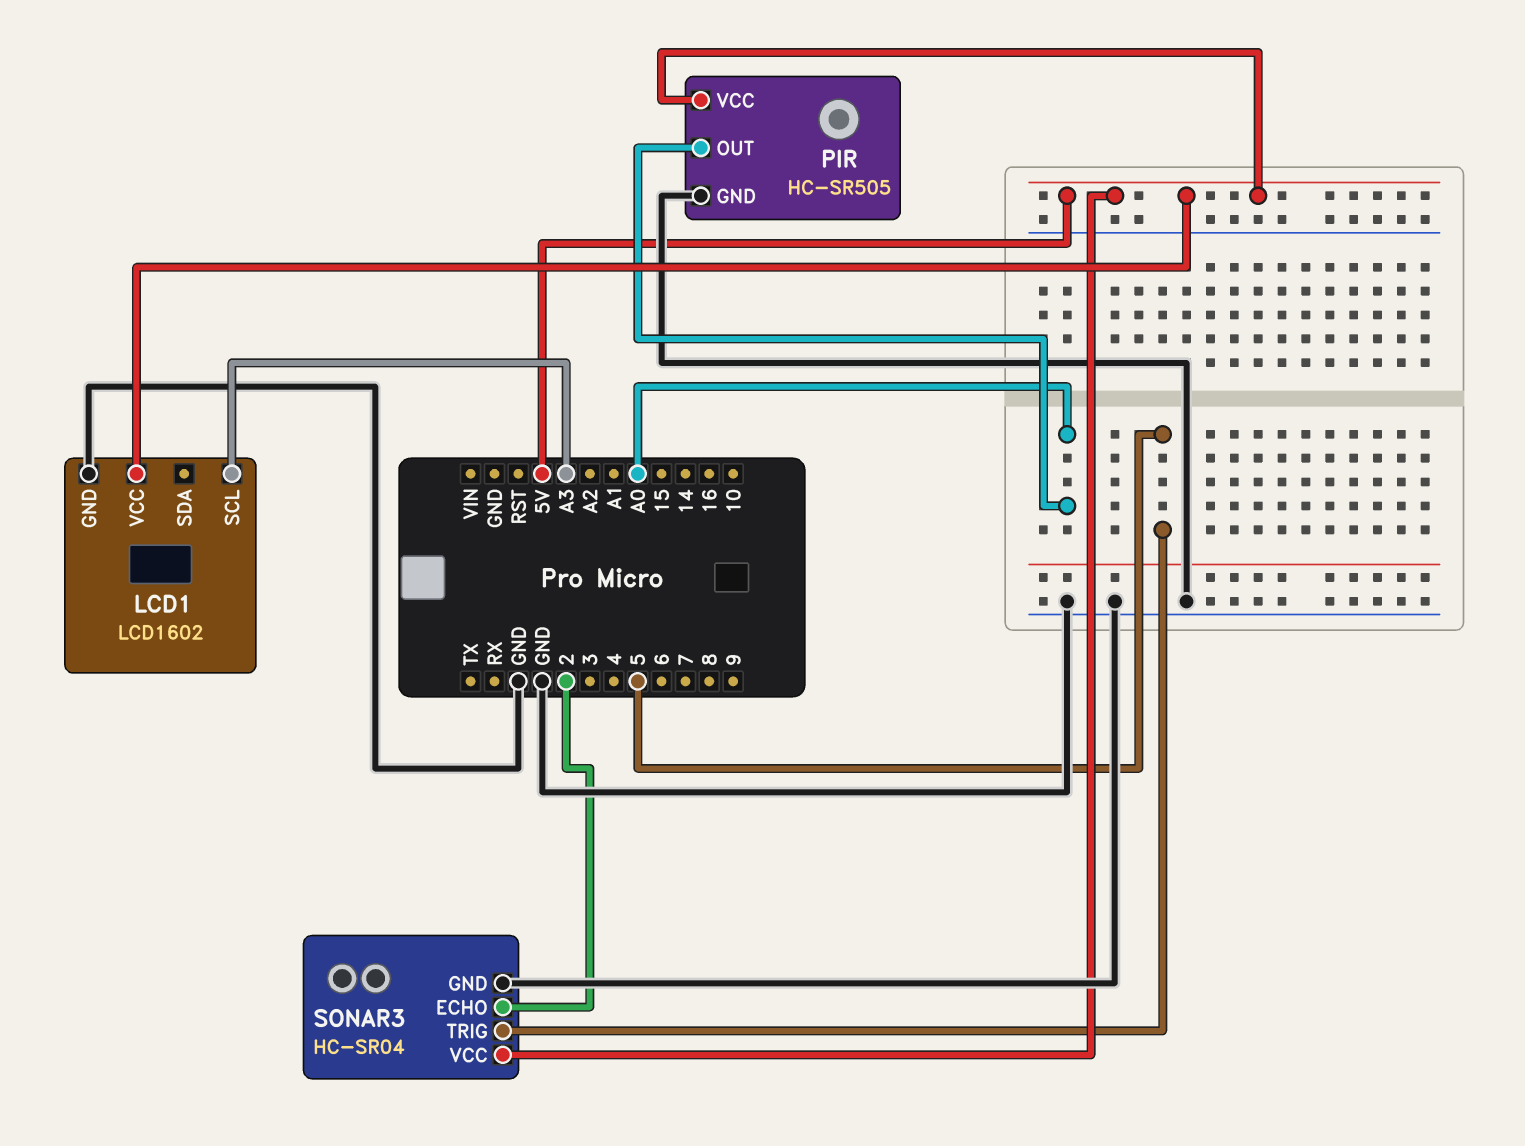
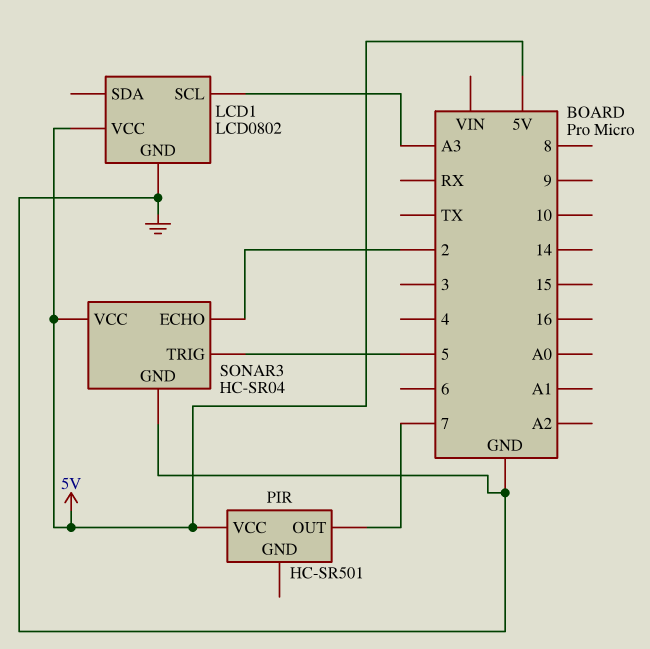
LCD1: LCD1602 -> LCD0802
PIR: HC-SR505 -> HC-SR501
PIR pin GND: GND -> none
PIR pin OUT: A0 -> 7

